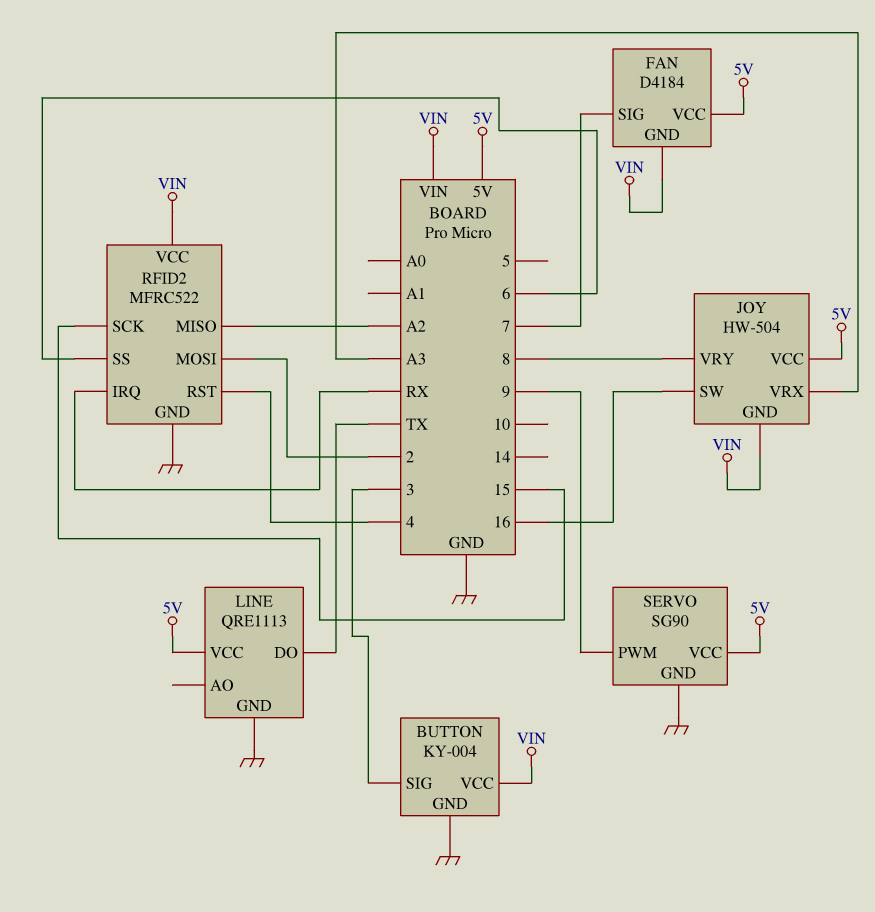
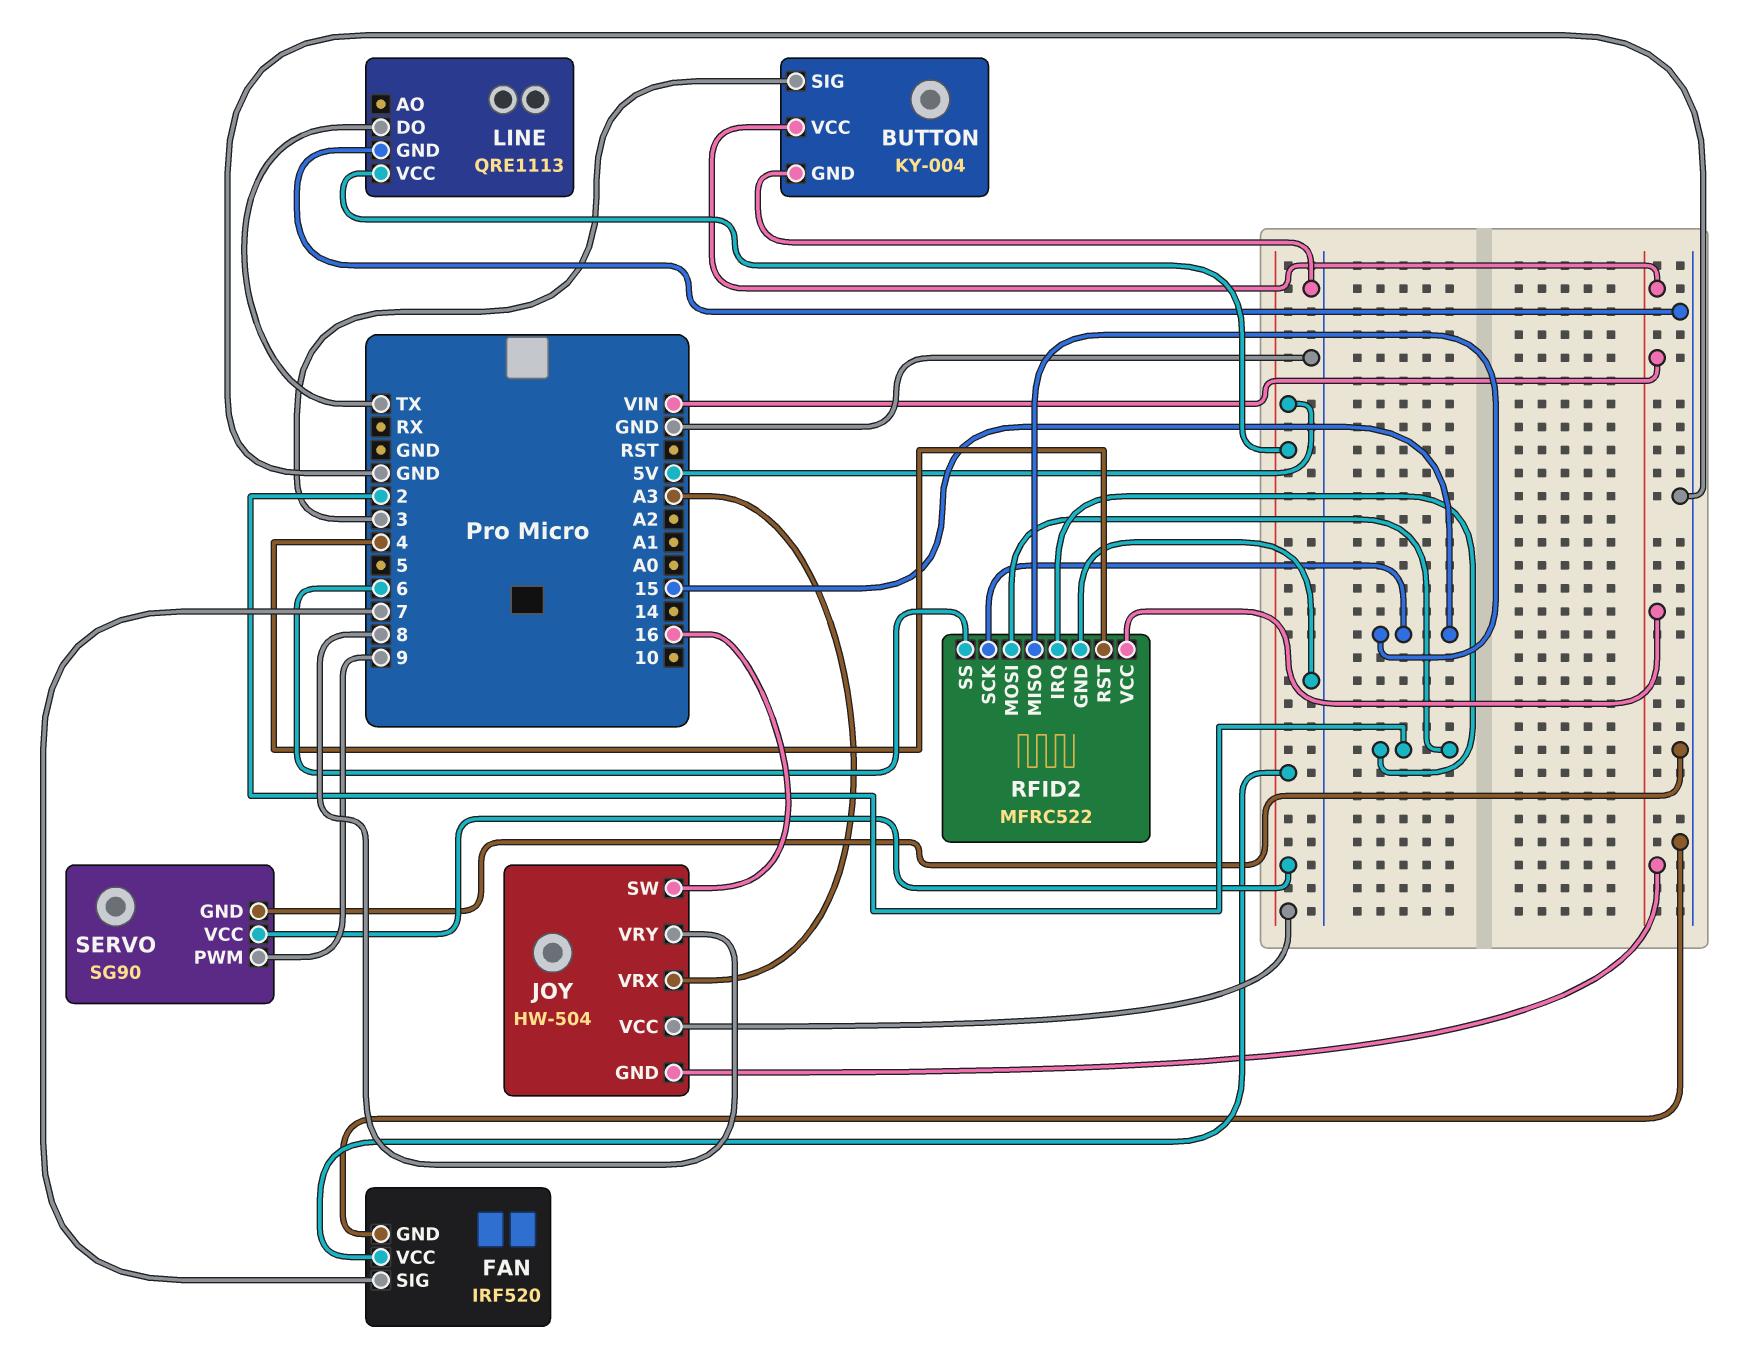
FAN: D4184 -> IRF520
FAN pin GND: VIN -> GND
RFID2 pin IRQ: RX -> 2
RFID2 pin MISO: A2 -> 15

